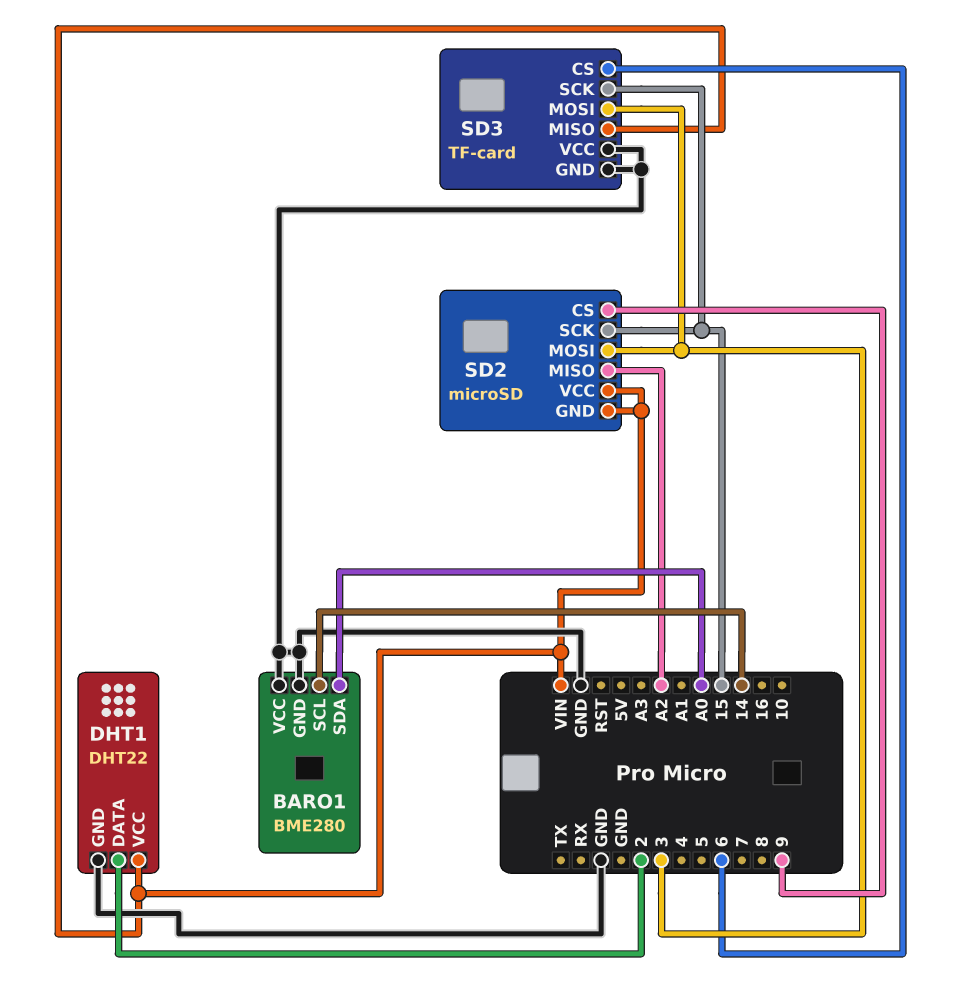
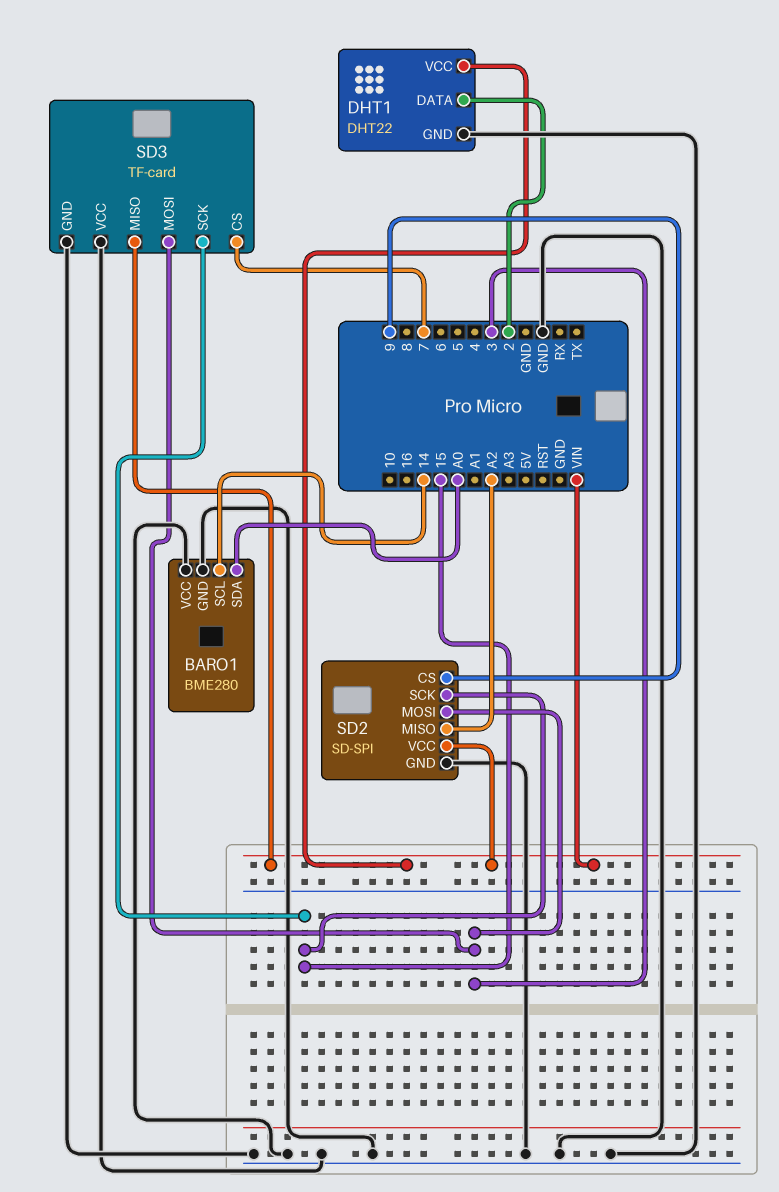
SD2: microSD -> SD-SPI
SD2 pin GND: VIN -> GND
SD3 pin CS: 6 -> 7

